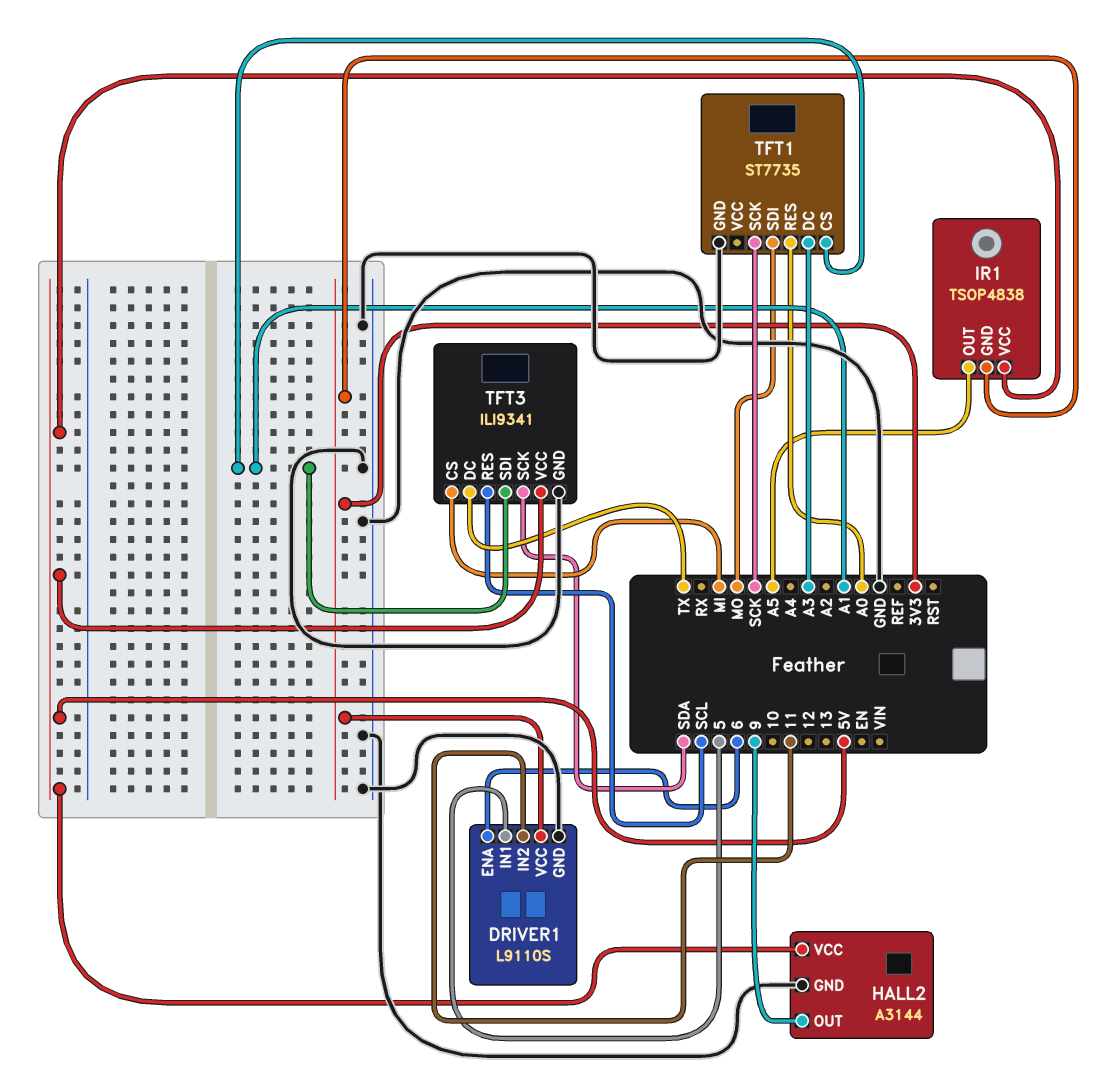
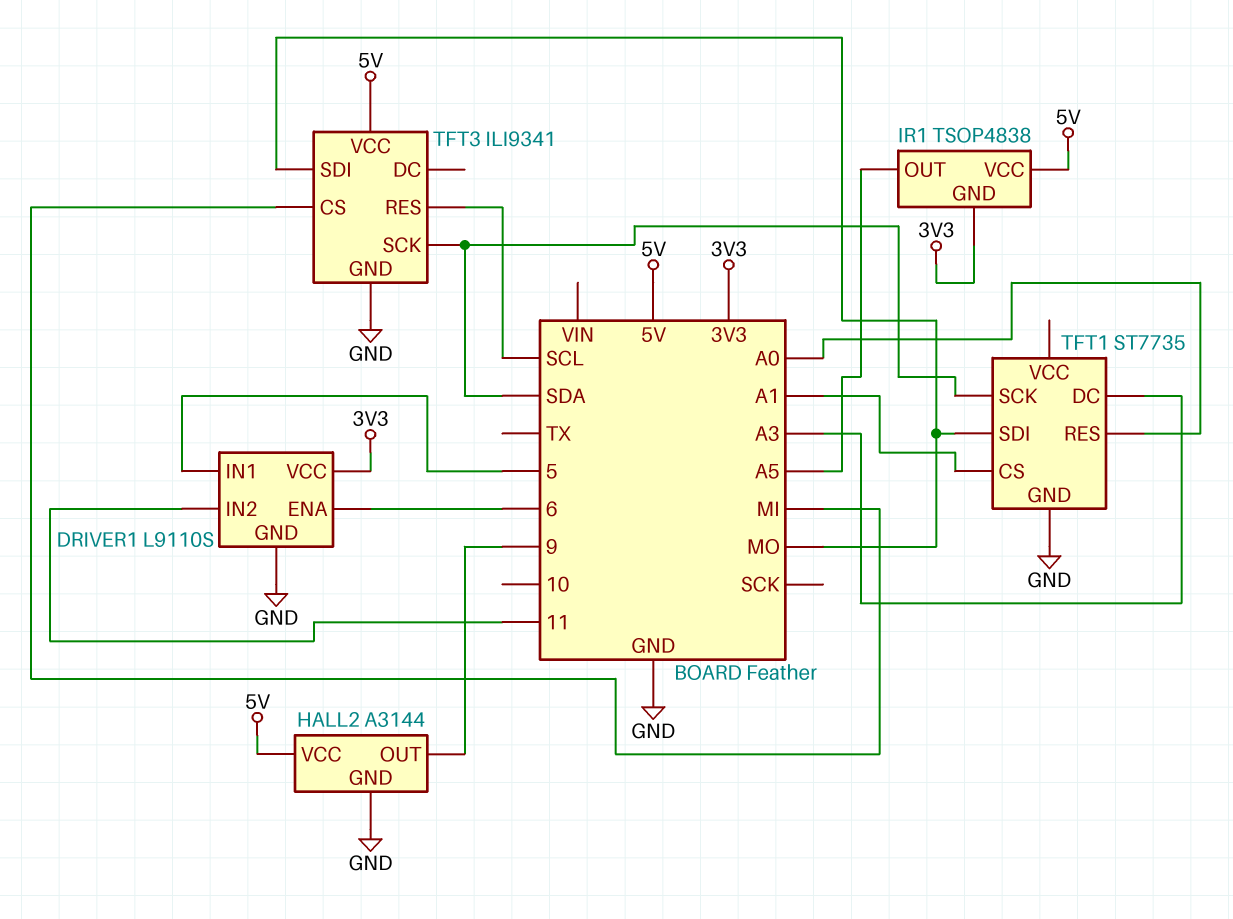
TFT1 pin SCK: SCK -> SDA
TFT3 pin DC: TX -> none
TFT3 pin SDI: A1 -> MO

